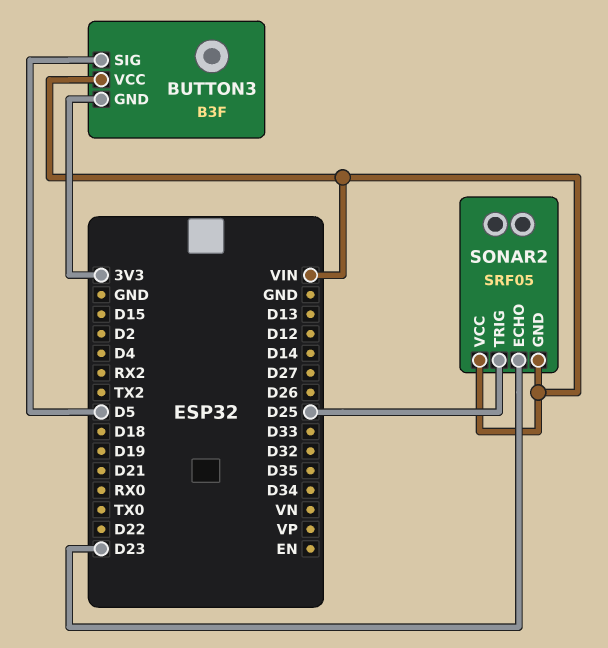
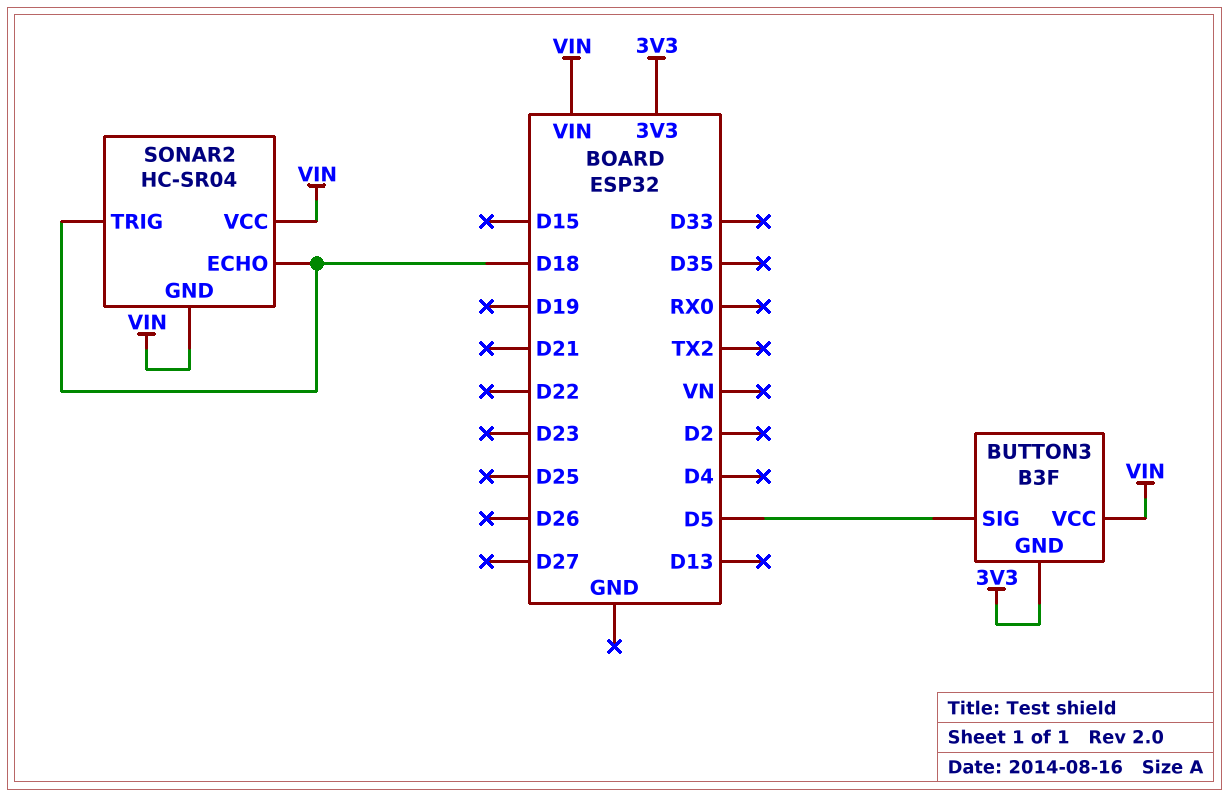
SONAR2: SRF05 -> HC-SR04
SONAR2 pin ECHO: D23 -> D18
SONAR2 pin TRIG: D25 -> D18

